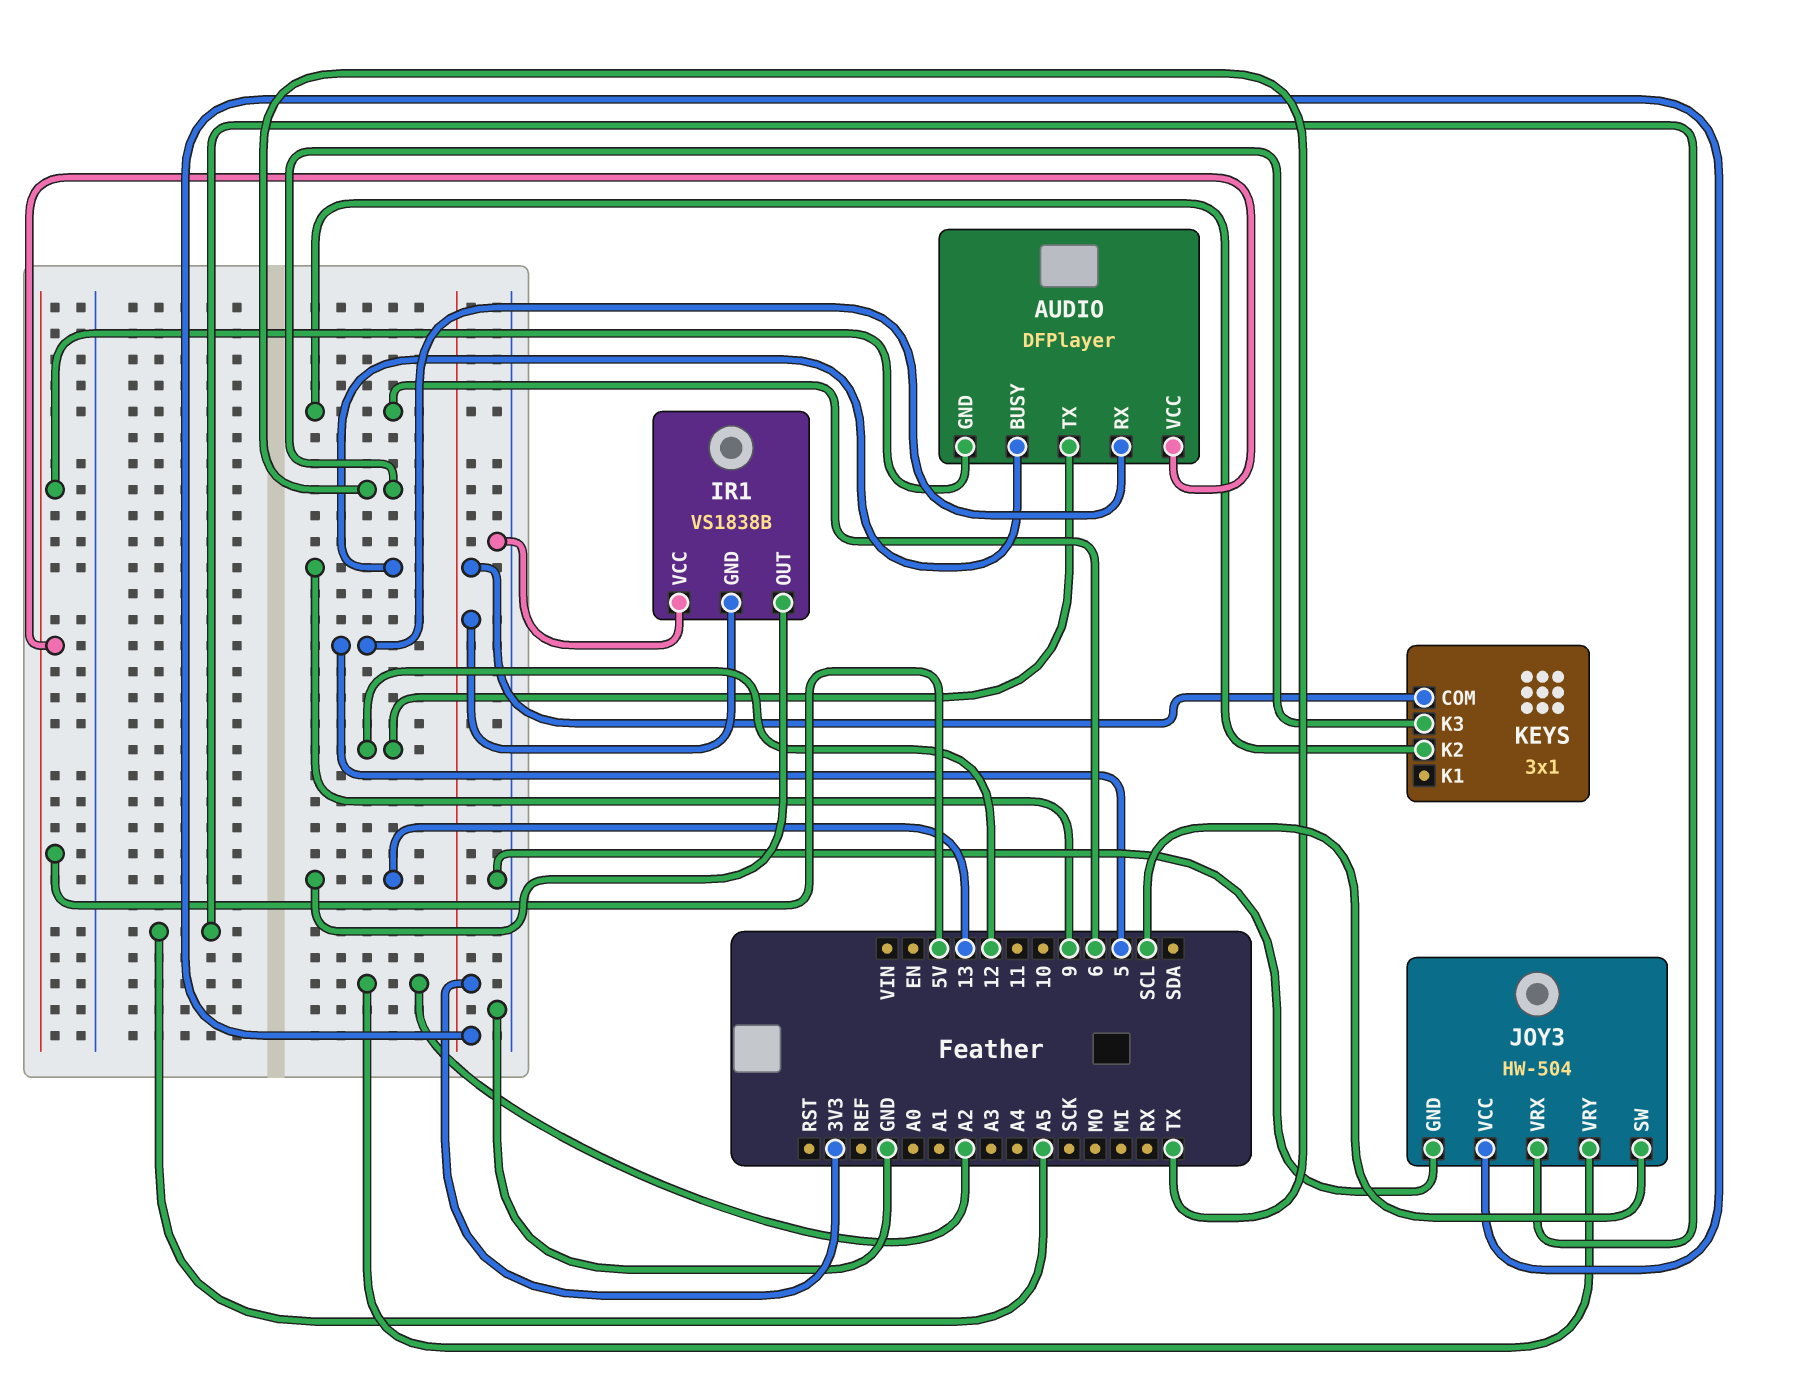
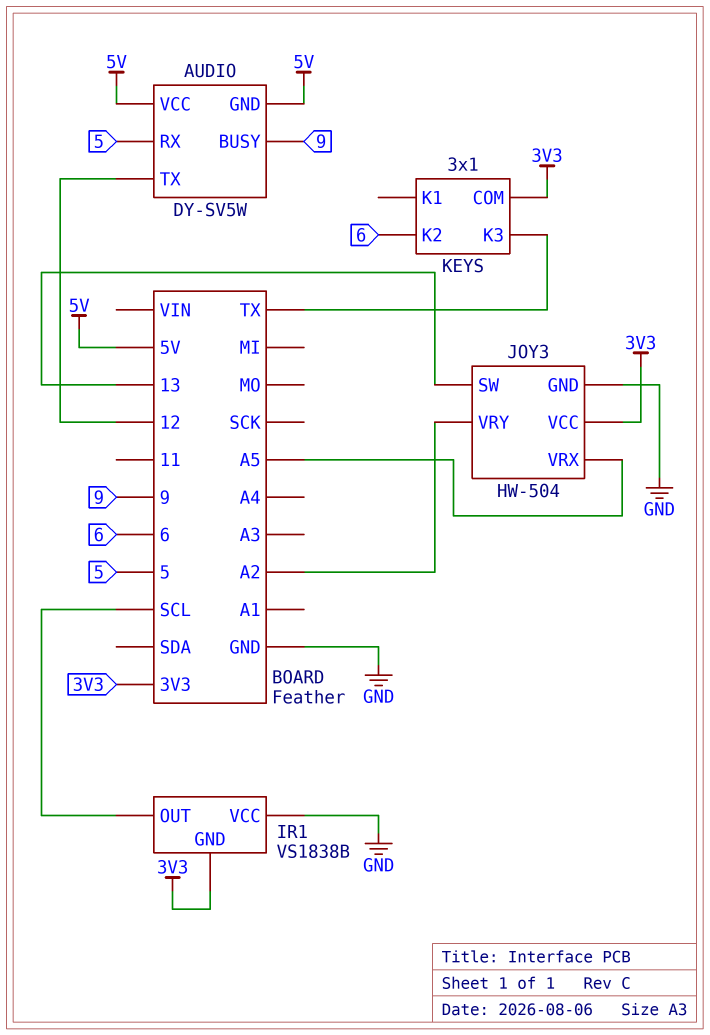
AUDIO: DFPlayer -> DY-SV5W
IR1 pin OUT: 13 -> SCL
JOY3 pin SW: SCL -> 13

